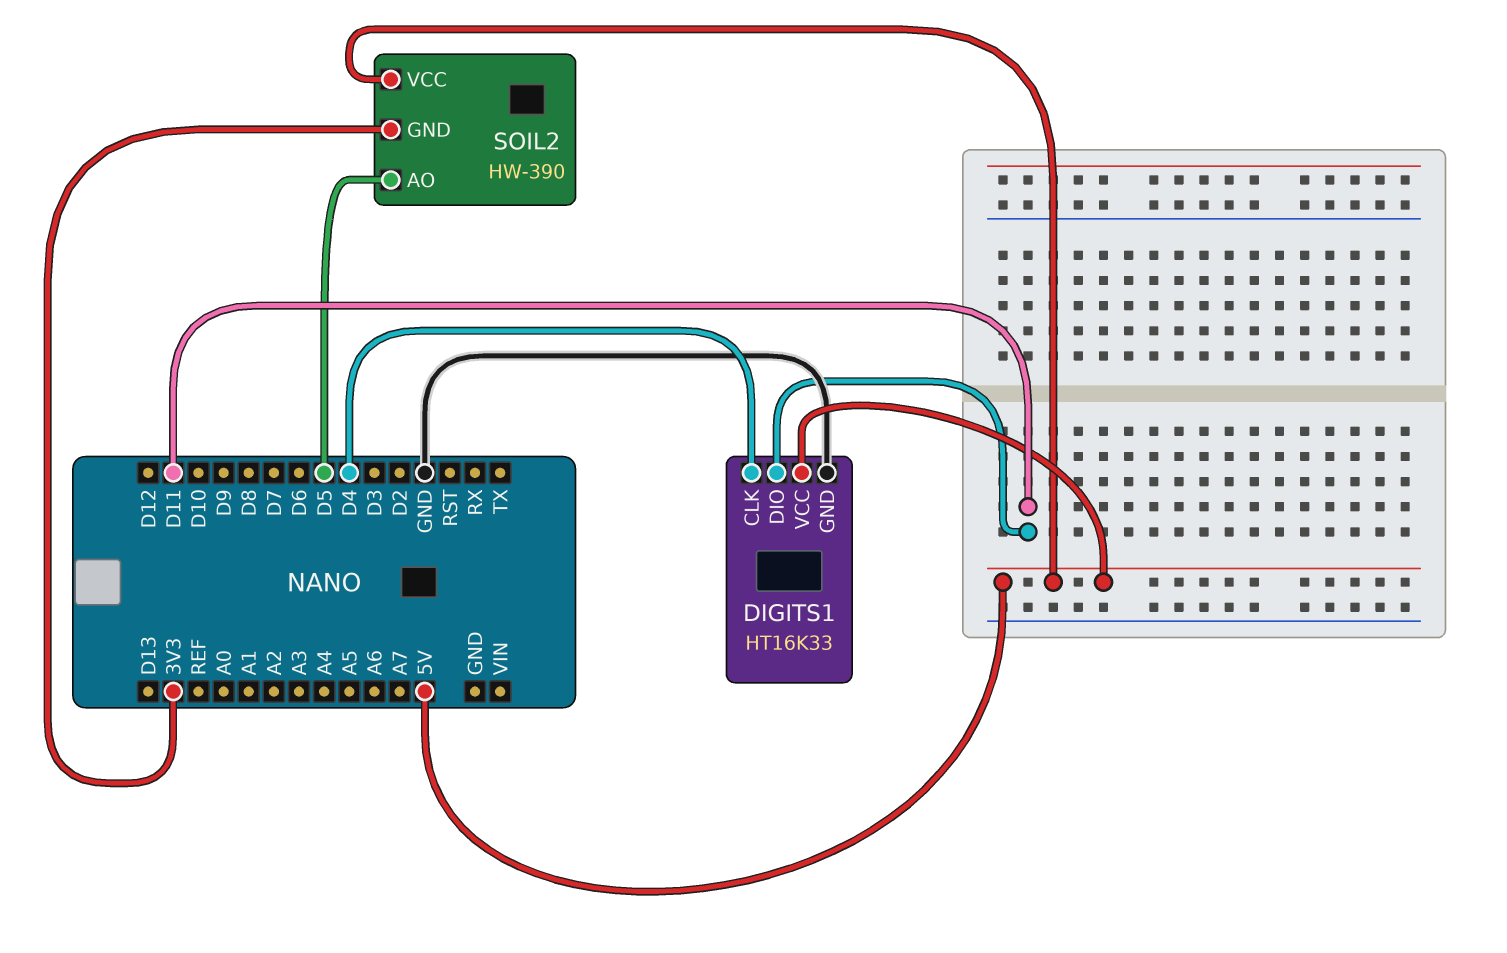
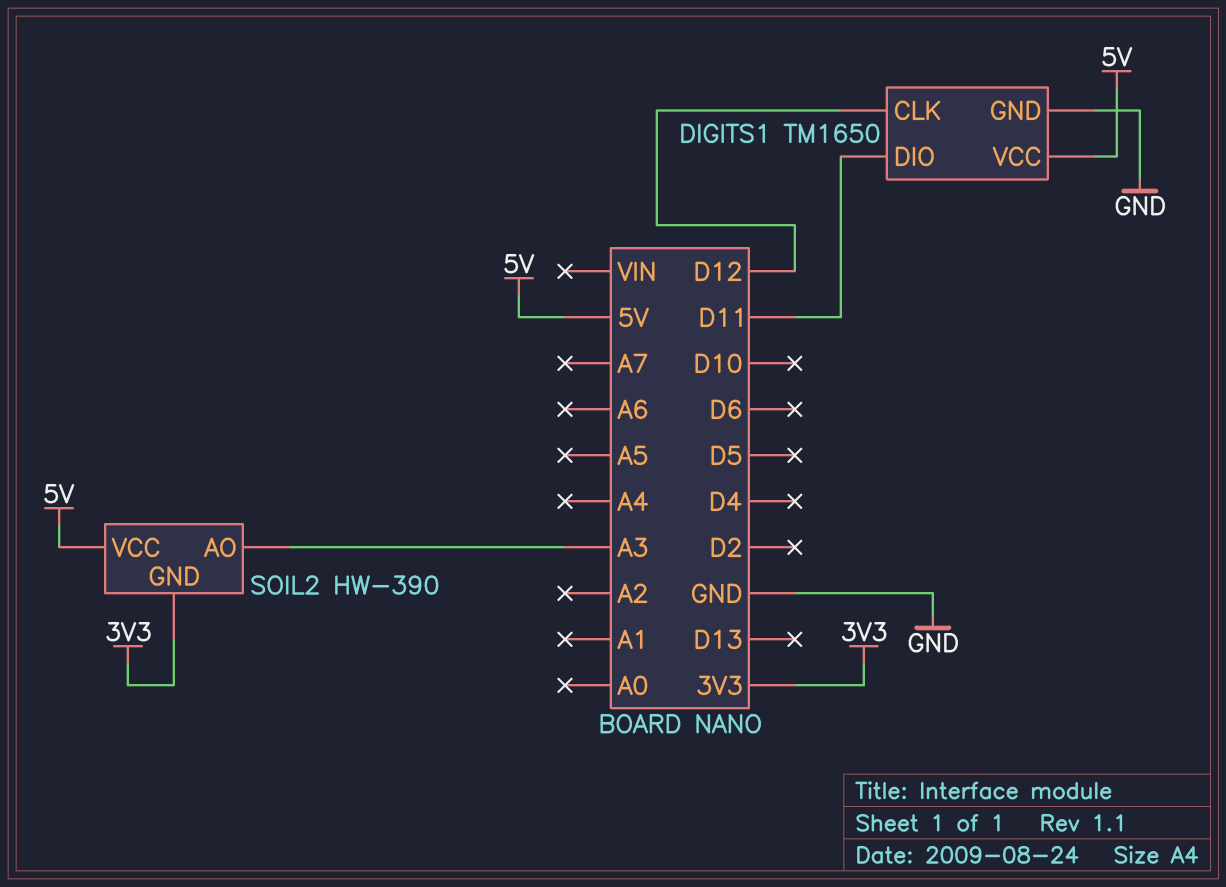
DIGITS1: HT16K33 -> TM1650
DIGITS1 pin CLK: D4 -> D12
SOIL2 pin AO: D5 -> A3

